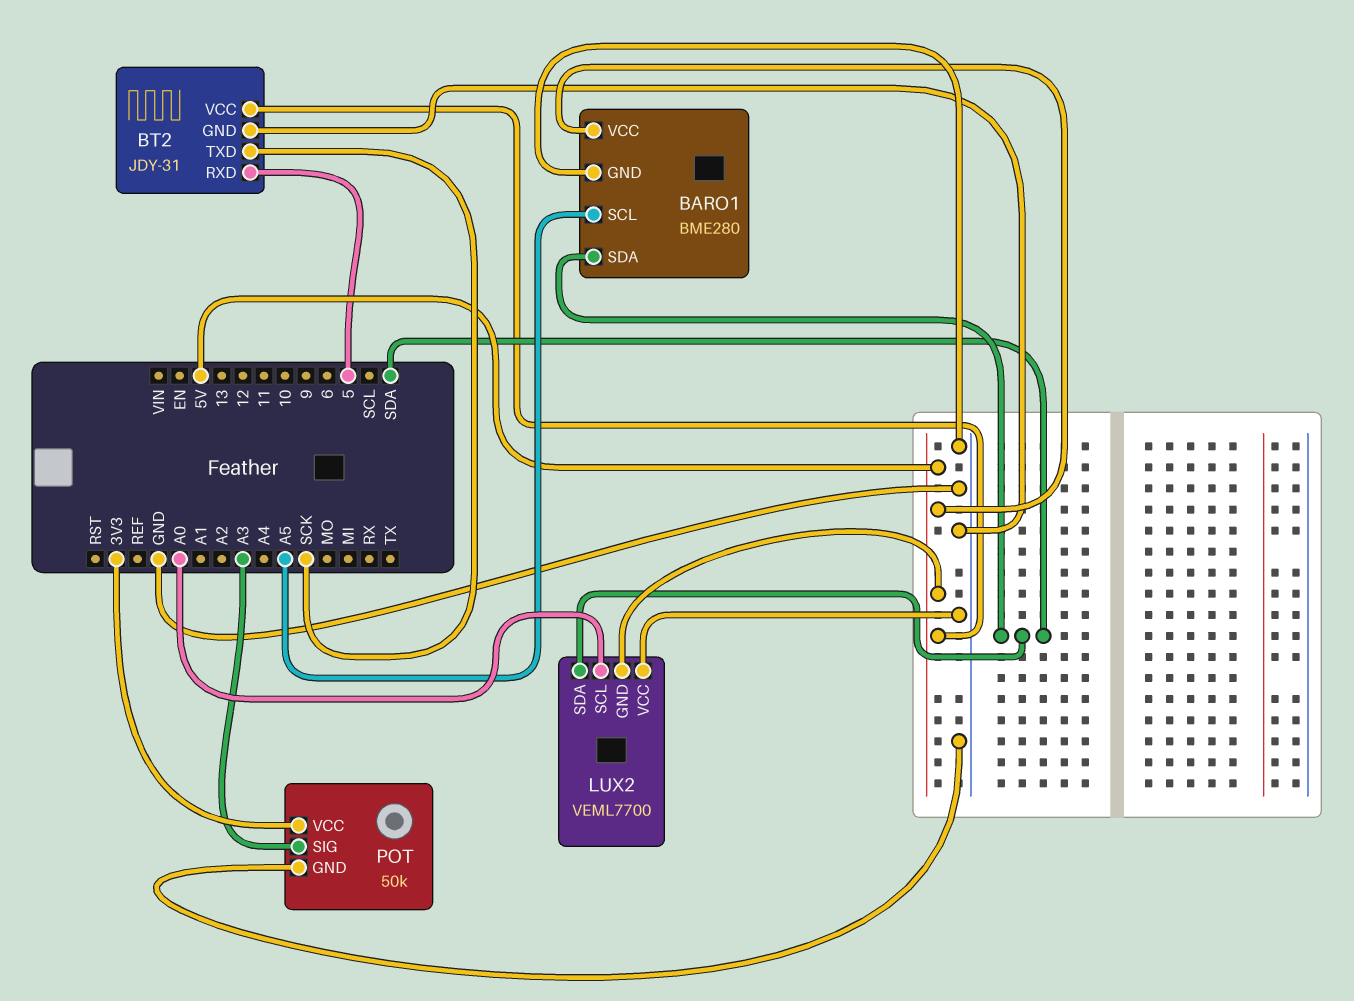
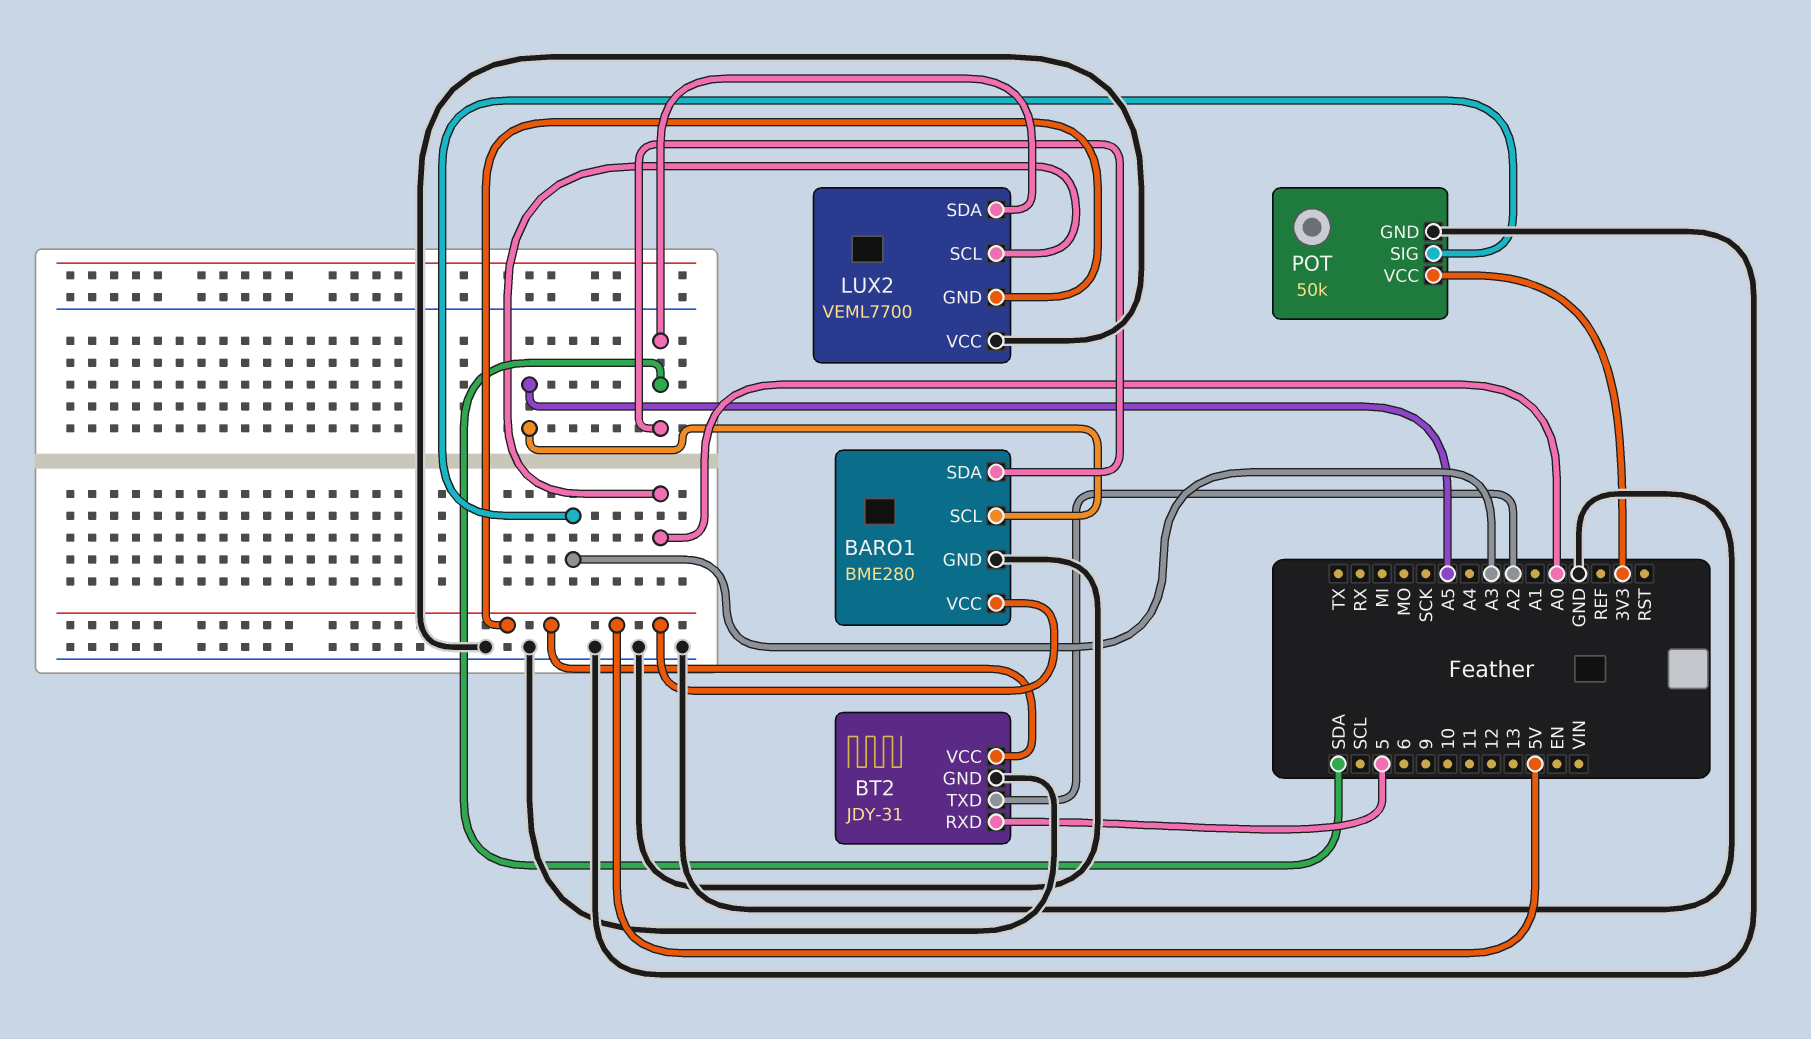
BT2 pin TXD: SCK -> A2

